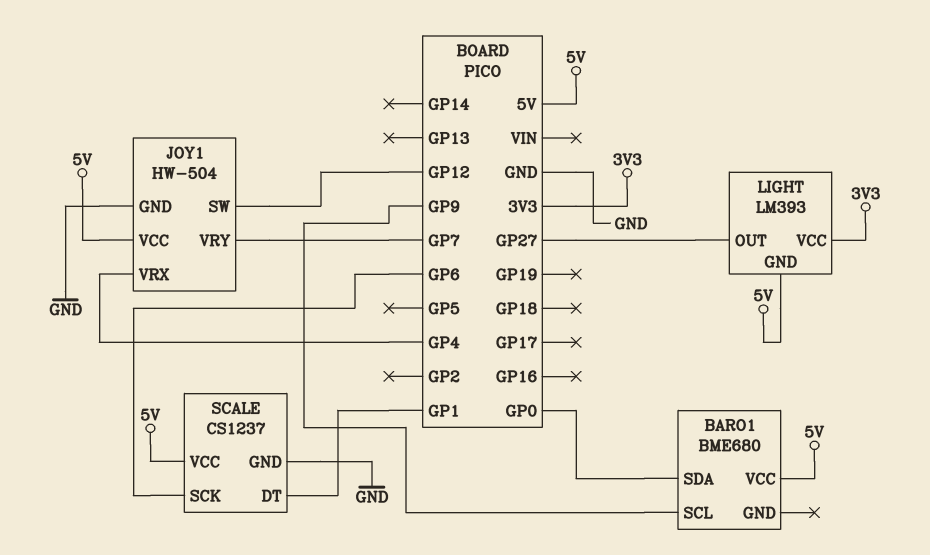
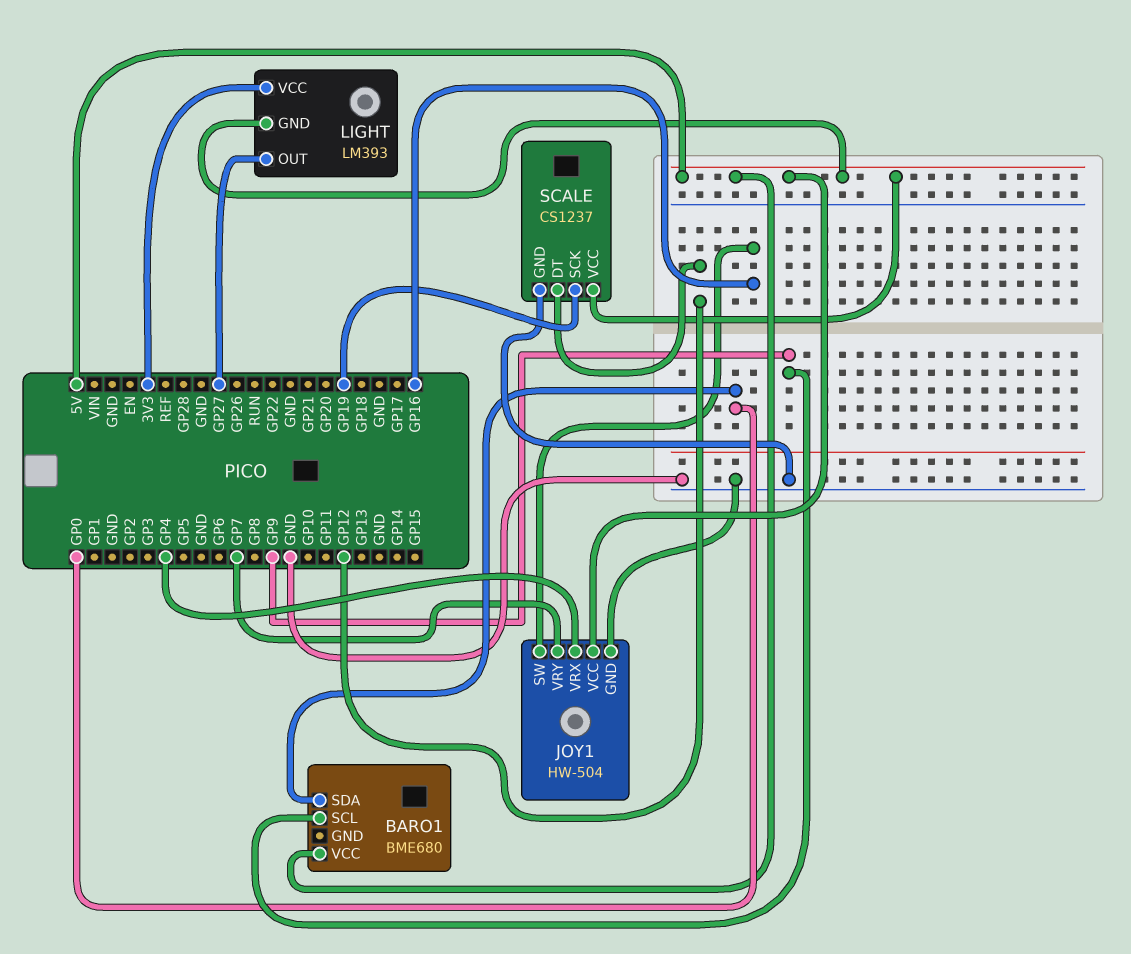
JOY1 pin SW: GP12 -> GP16
SCALE pin DT: GP1 -> GP12
SCALE pin SCK: GP6 -> GP19

